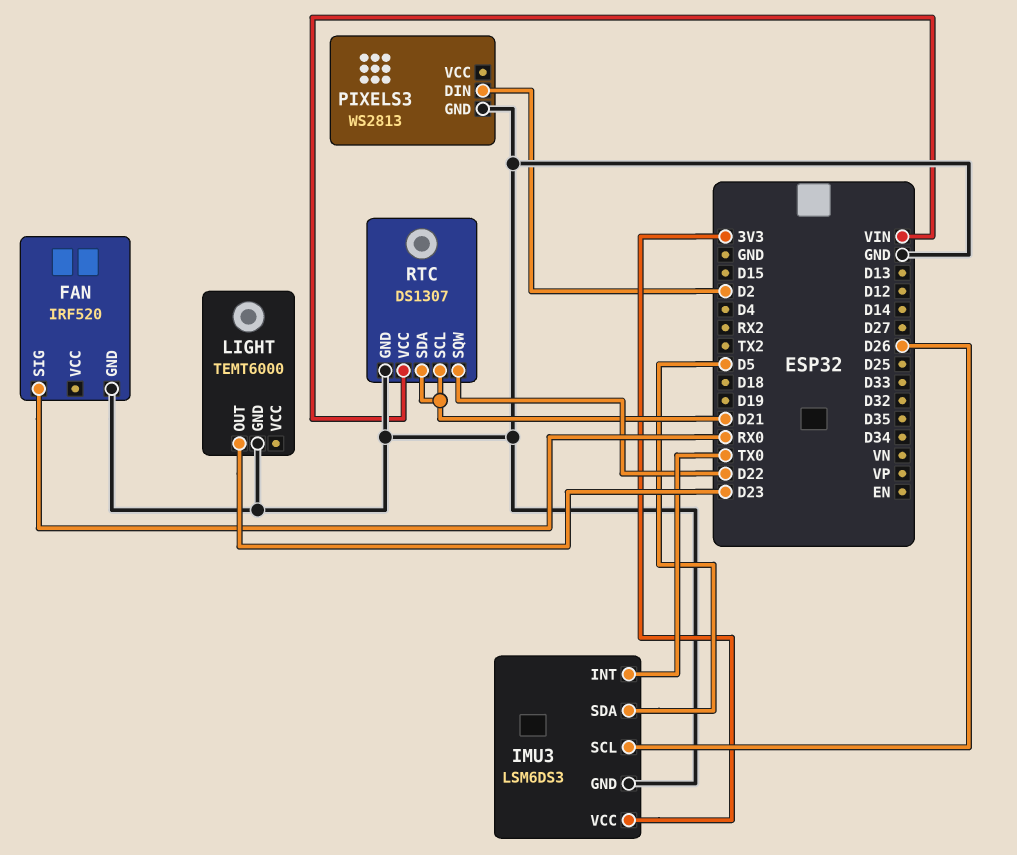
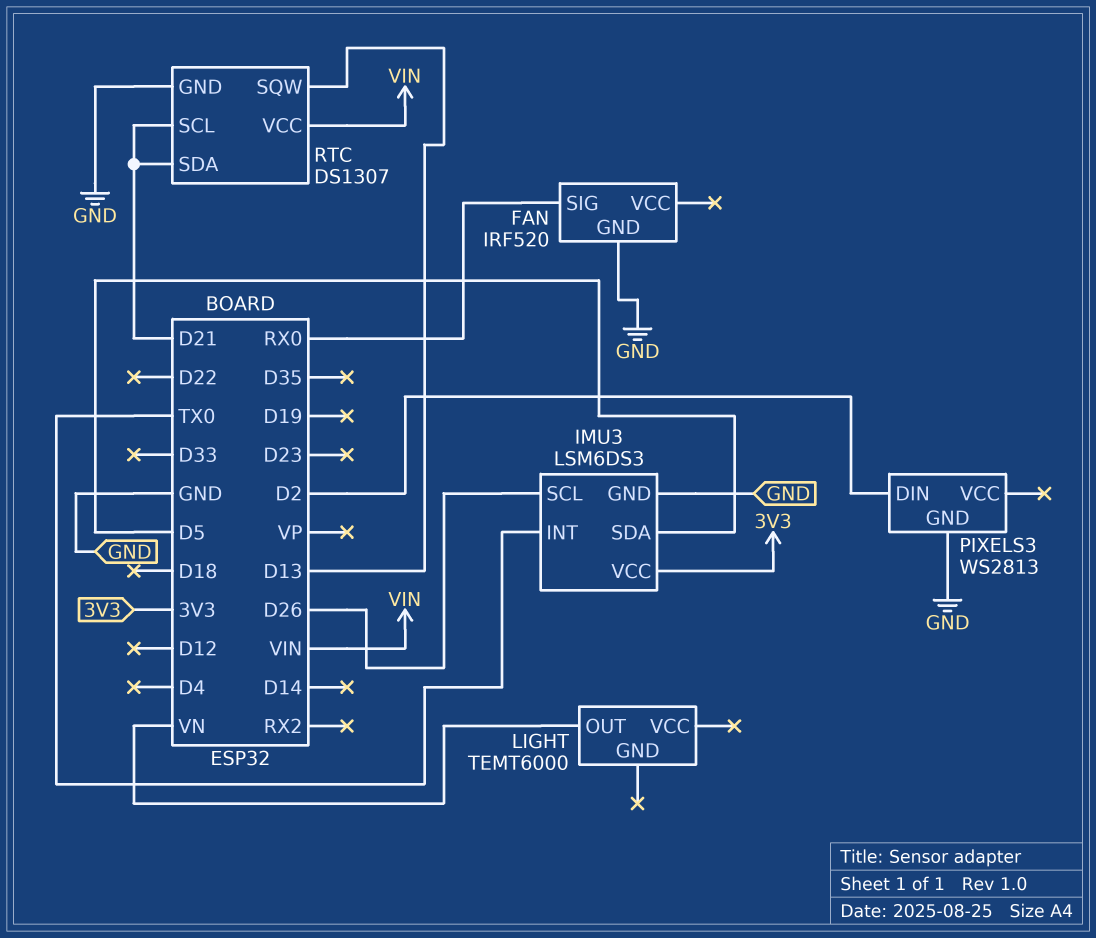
LIGHT pin GND: GND -> none
LIGHT pin OUT: D23 -> VN
RTC pin SQW: D22 -> D13

